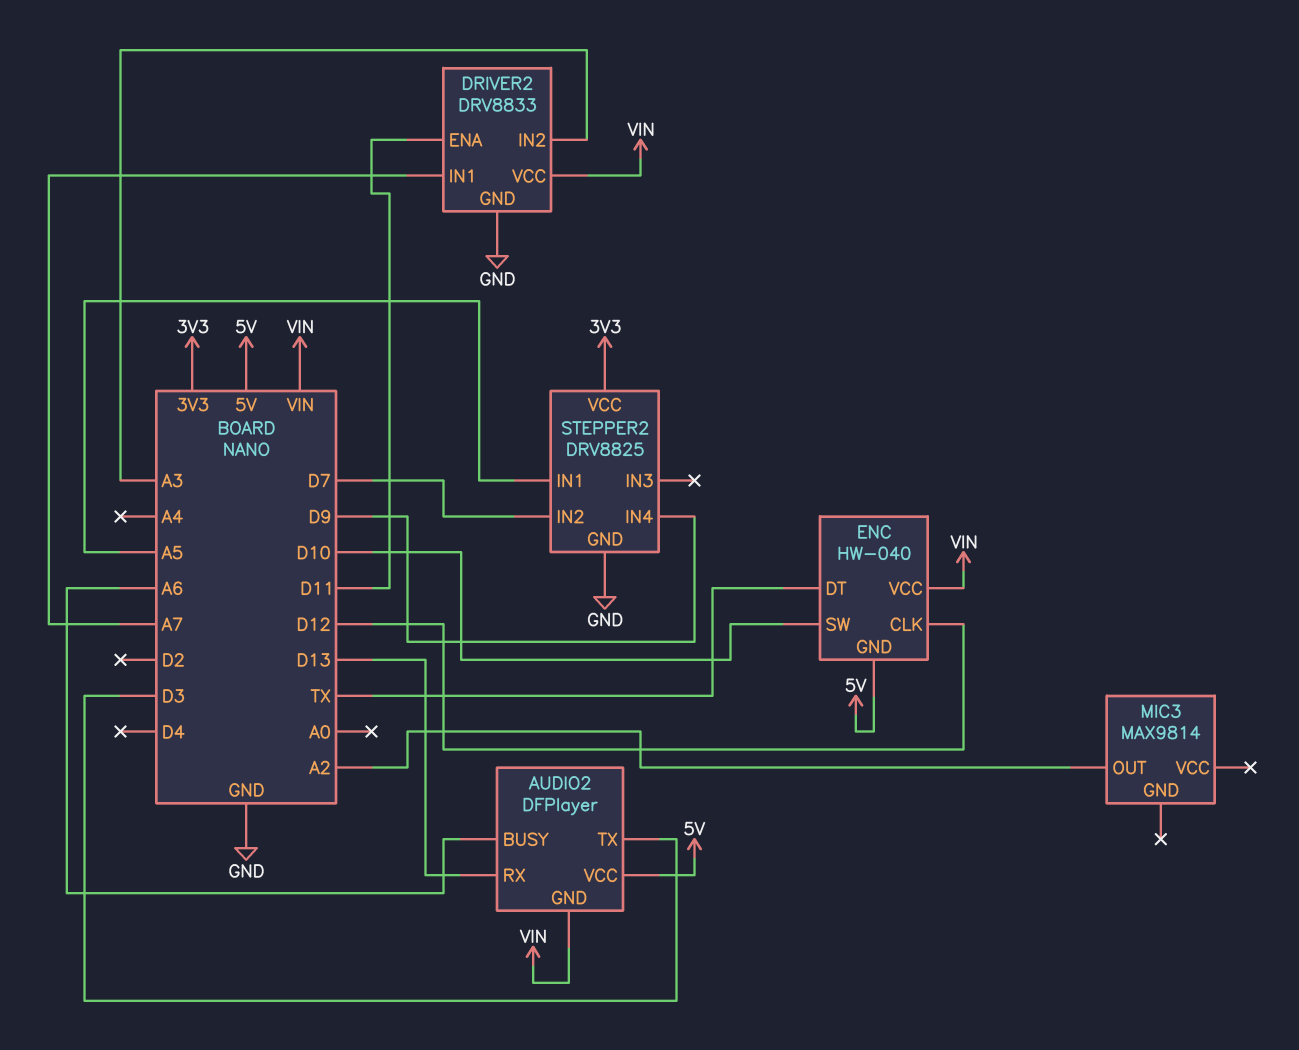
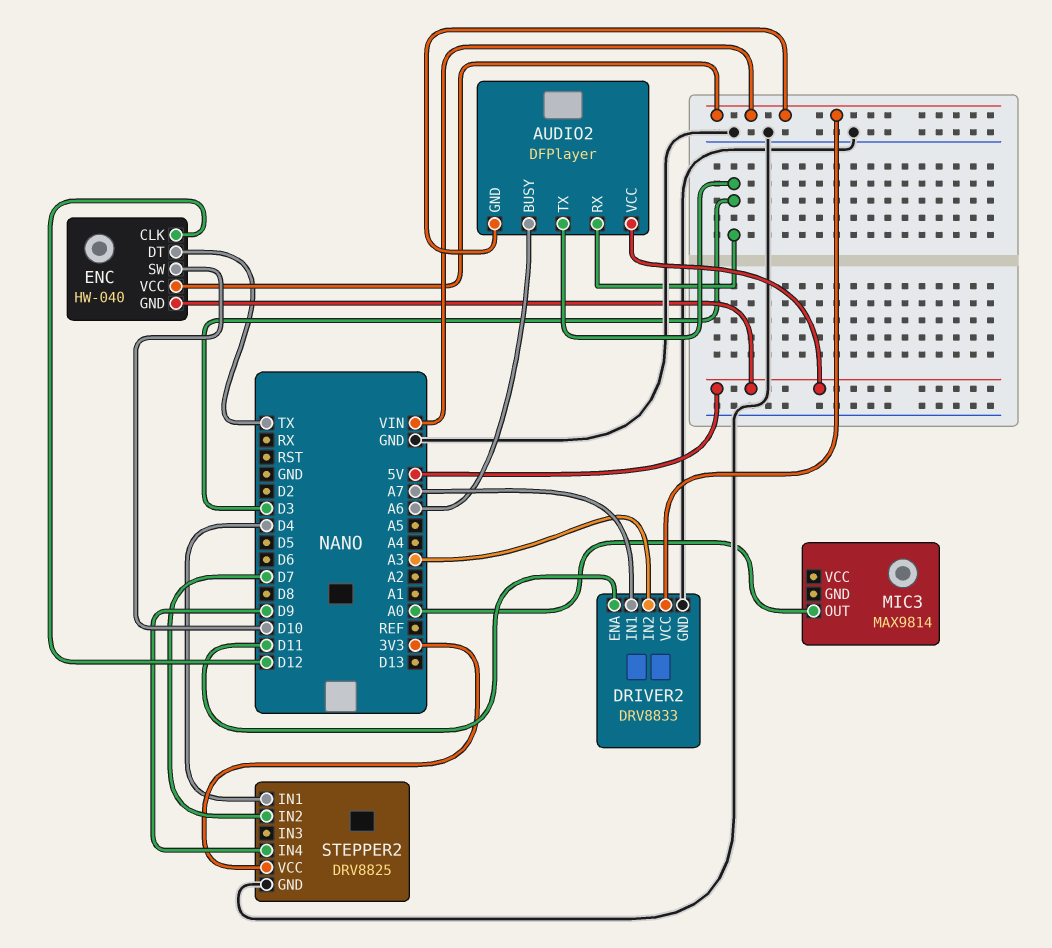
AUDIO2 pin RX: D13 -> D3
MIC3 pin OUT: A2 -> A0
STEPPER2 pin IN1: A5 -> D4

